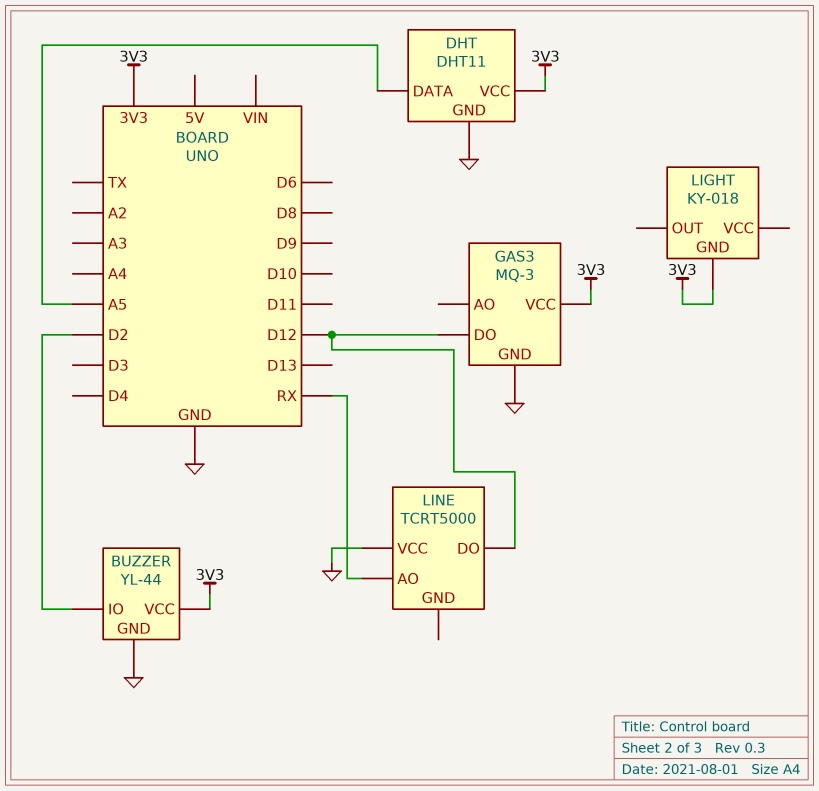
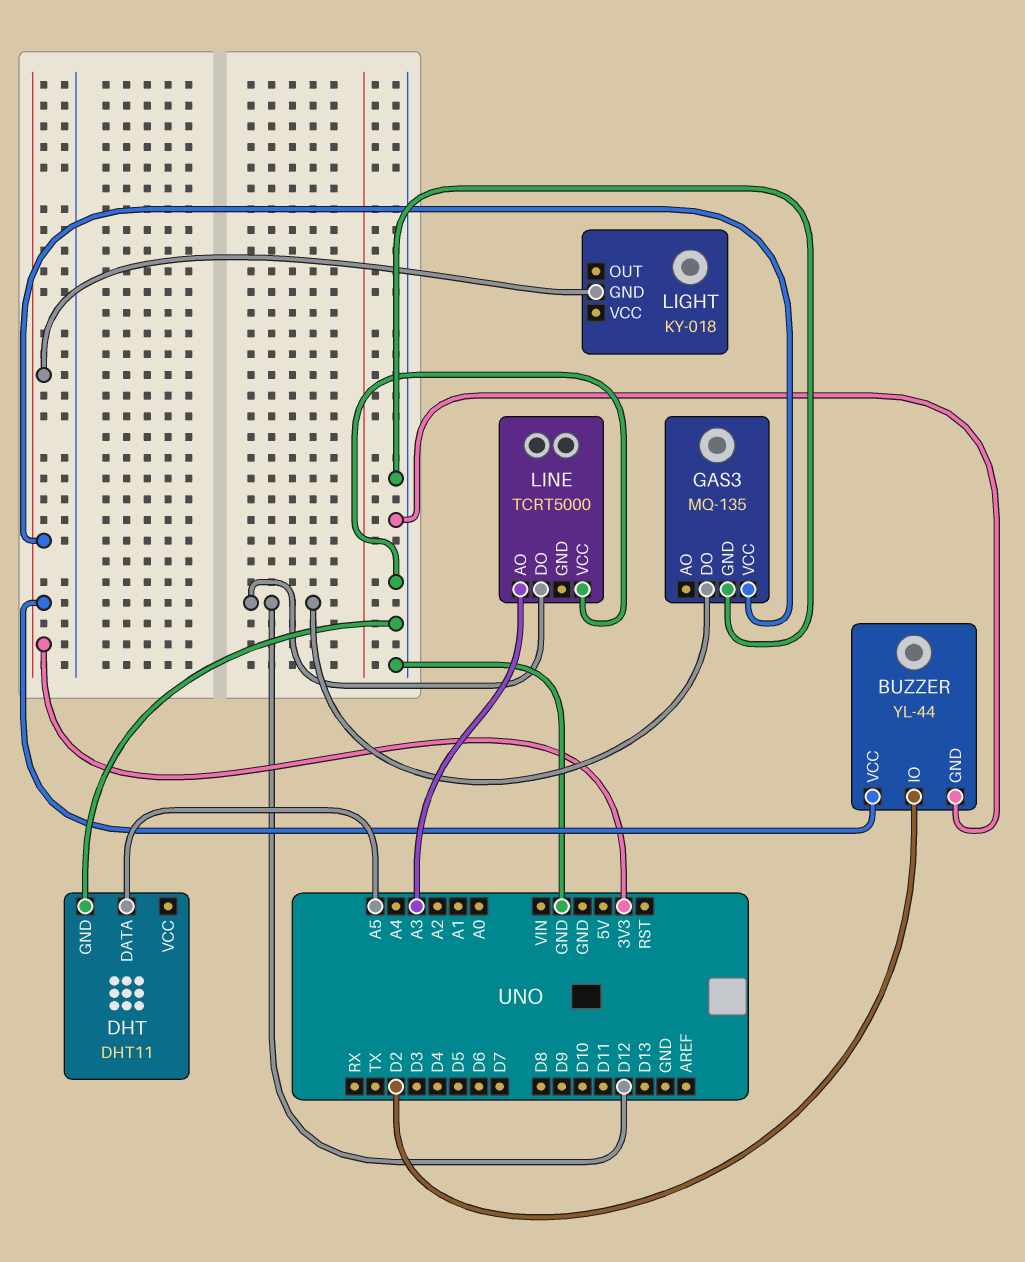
DHT pin VCC: 3V3 -> none
GAS3: MQ-3 -> MQ-135
LINE pin AO: RX -> A3

